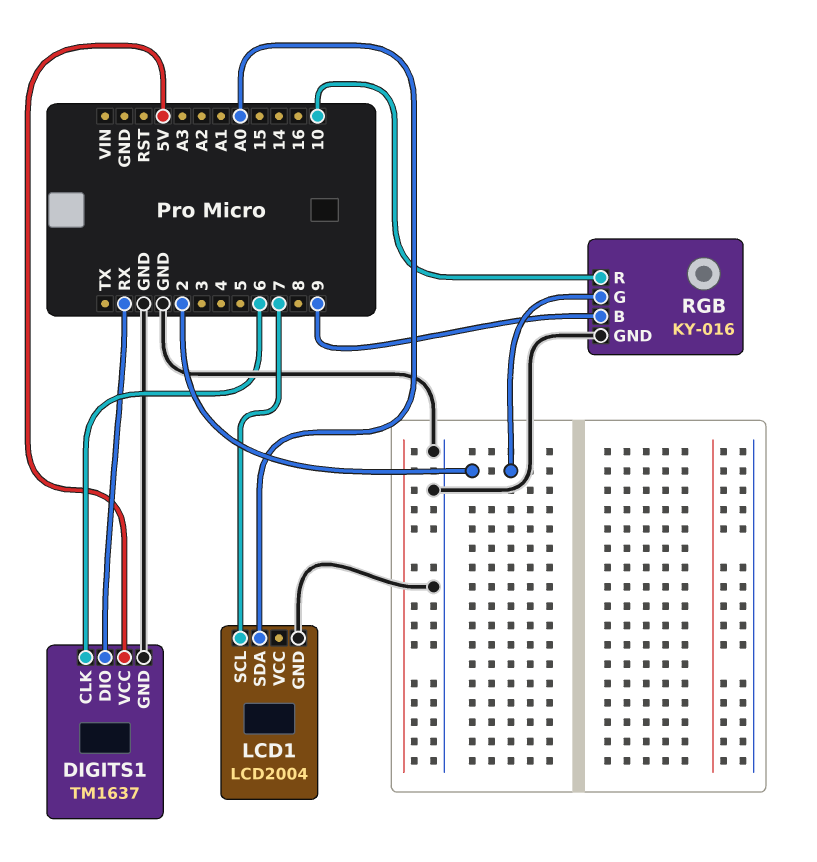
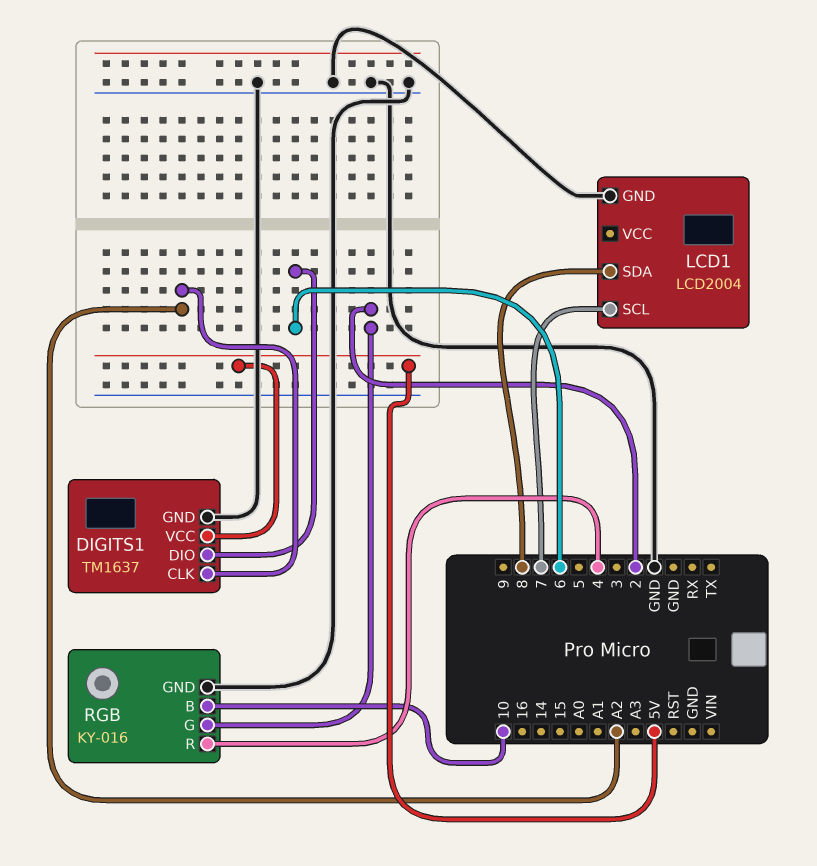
DIGITS1 pin CLK: 6 -> A2
DIGITS1 pin DIO: RX -> 6
LCD1 pin SDA: A0 -> 8
RGB pin B: 9 -> 10
RGB pin R: 10 -> 4

